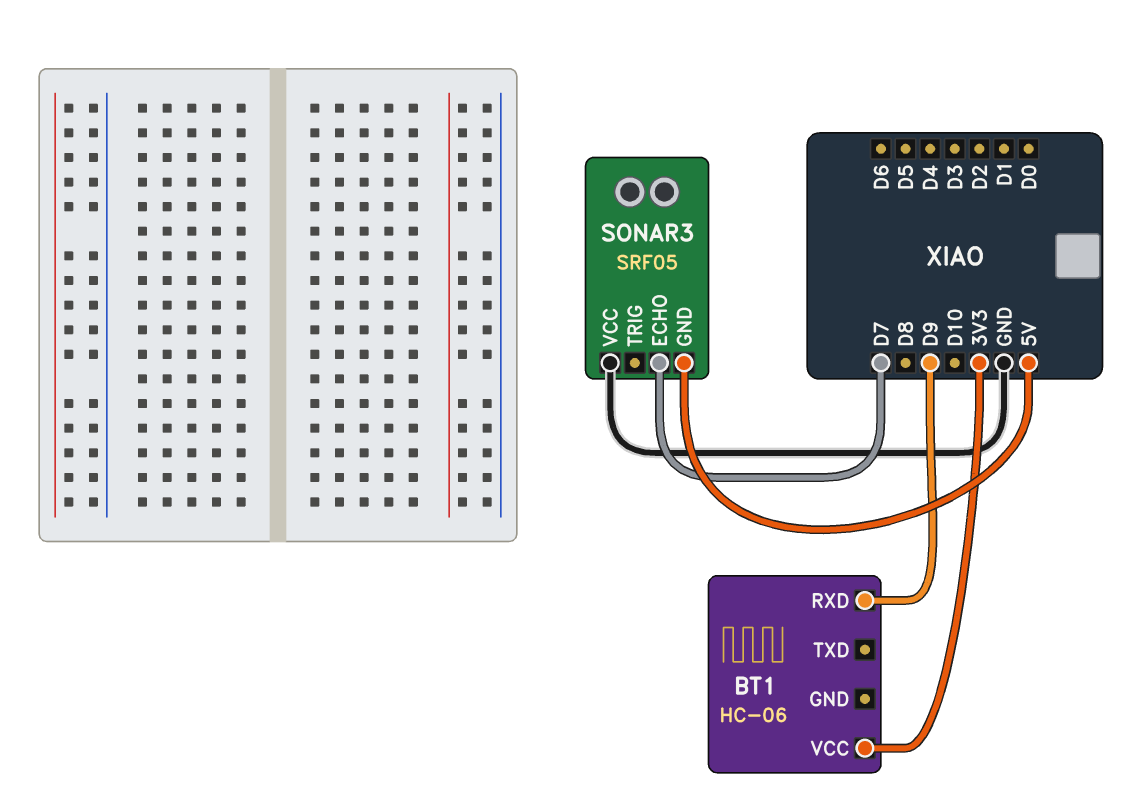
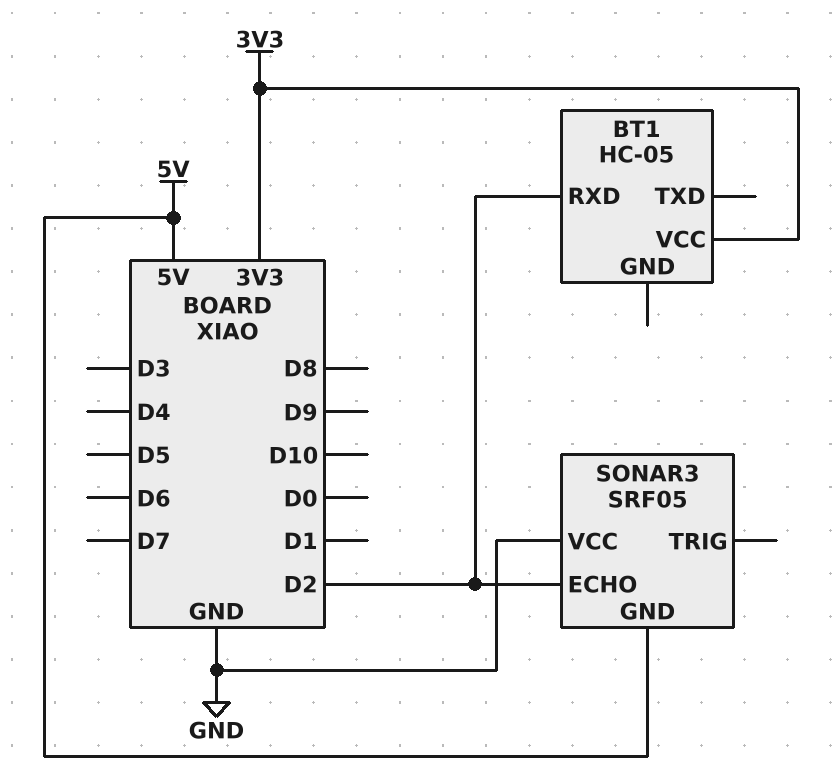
BT1: HC-06 -> HC-05
BT1 pin RXD: D9 -> D2
SONAR3 pin ECHO: D7 -> D2

